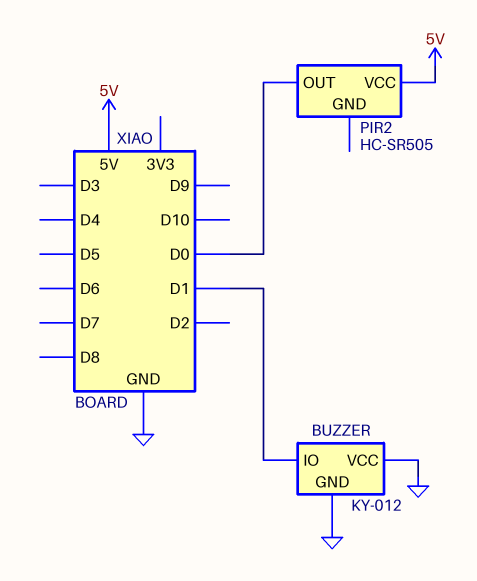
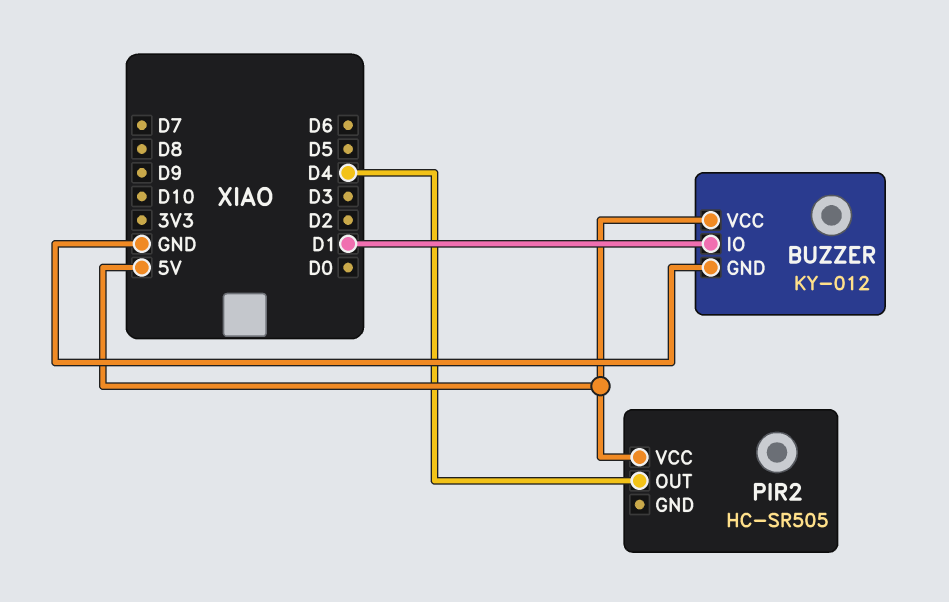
BUZZER pin VCC: GND -> 5V
PIR2 pin OUT: D0 -> D4

